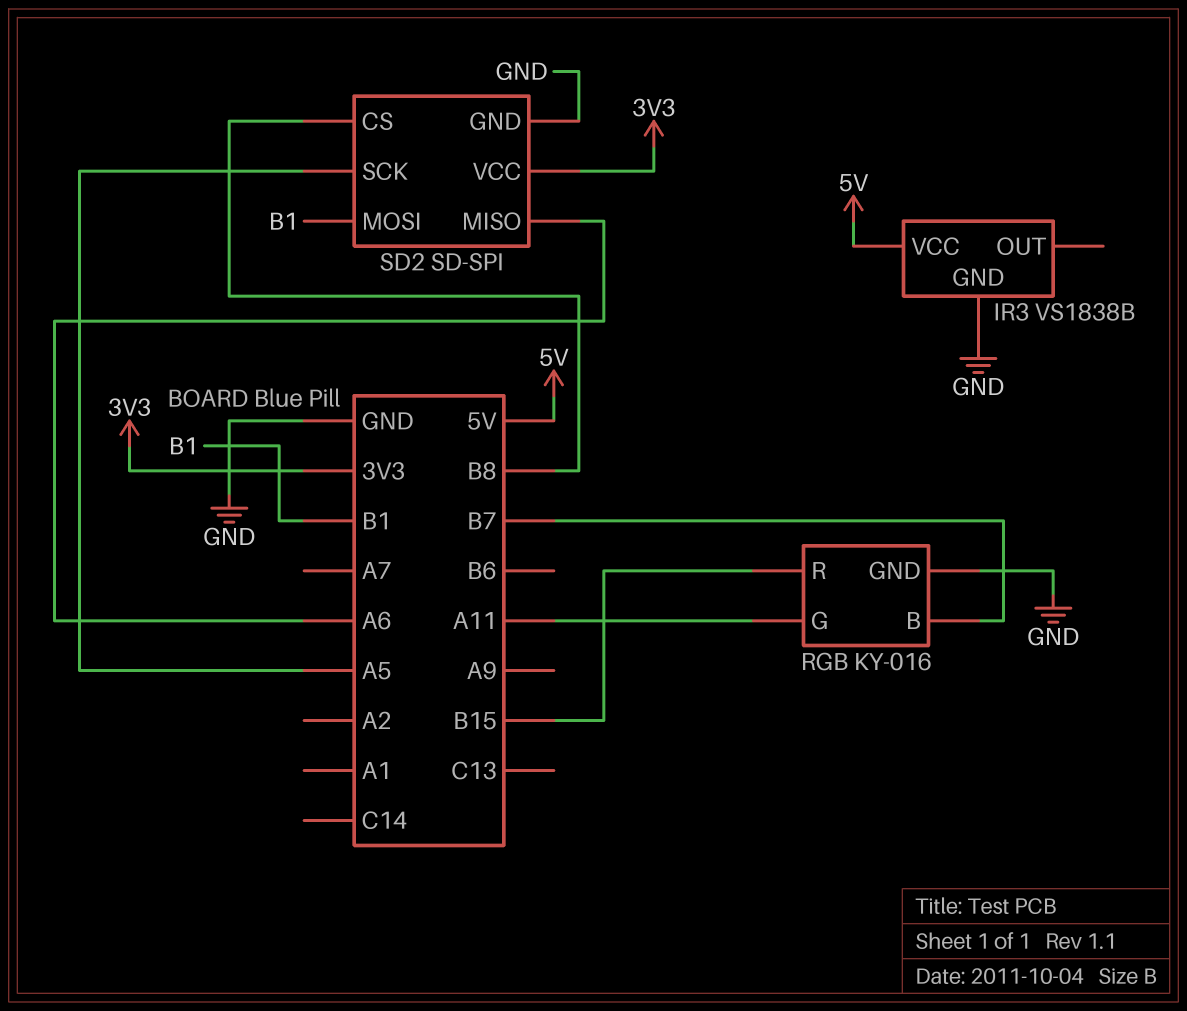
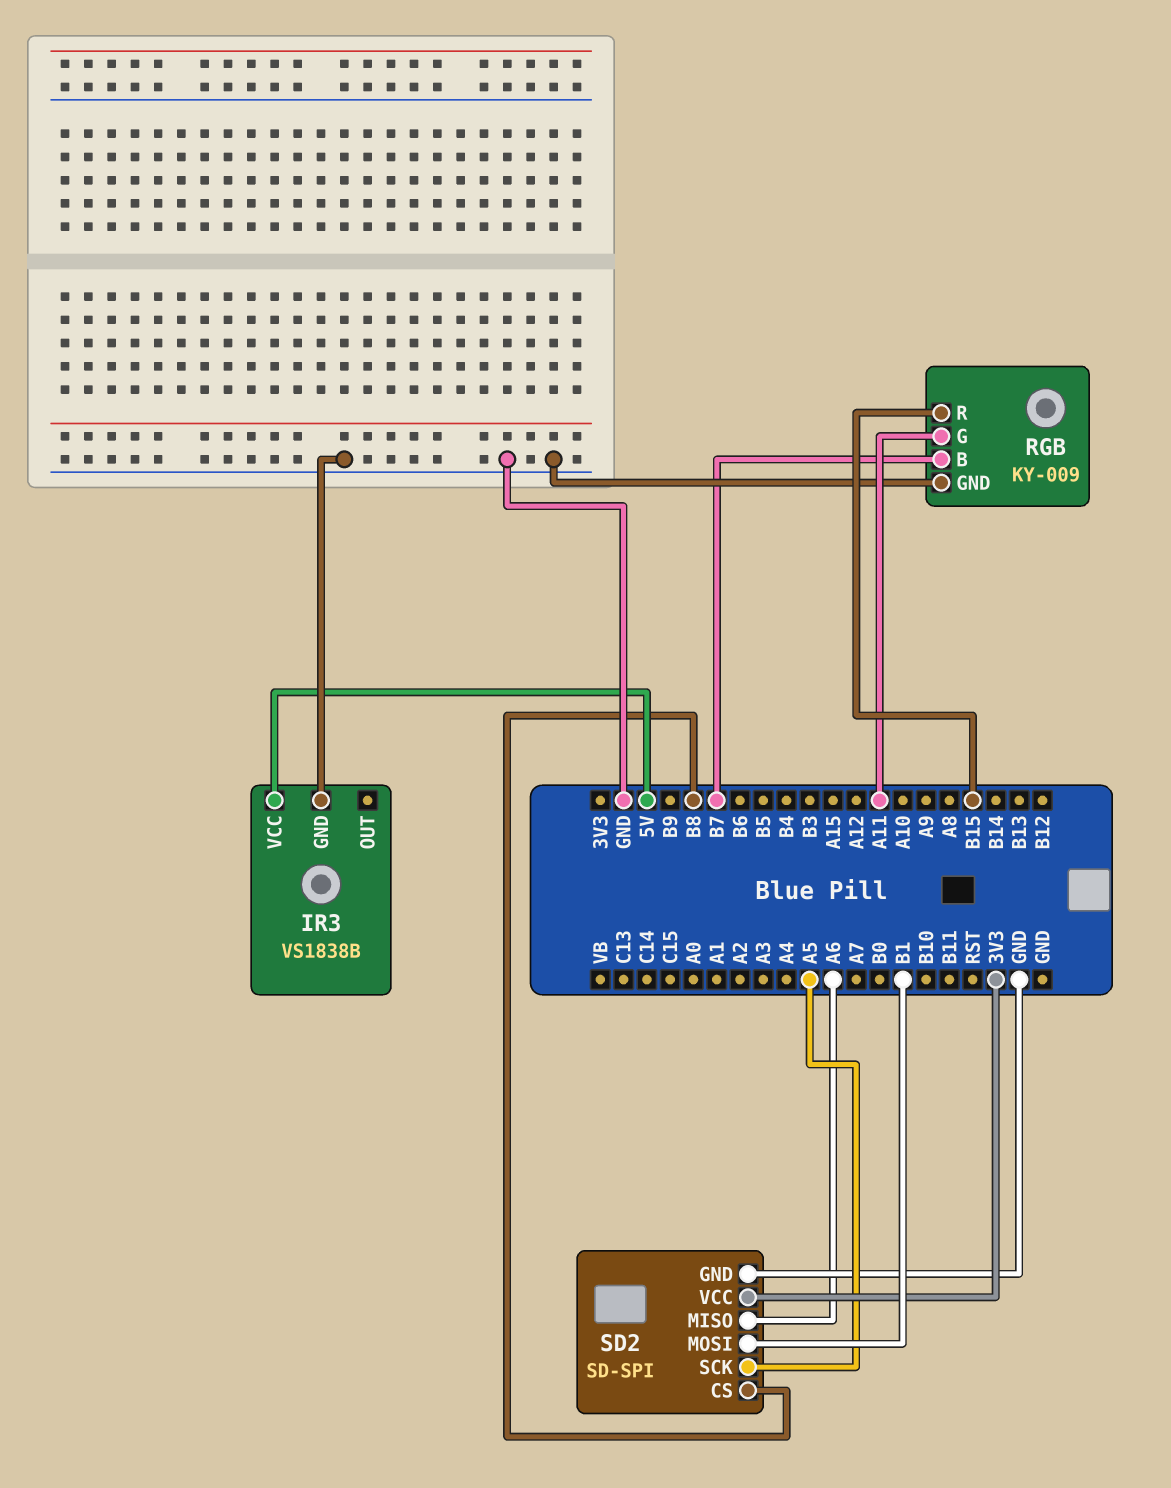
RGB: KY-016 -> KY-009

